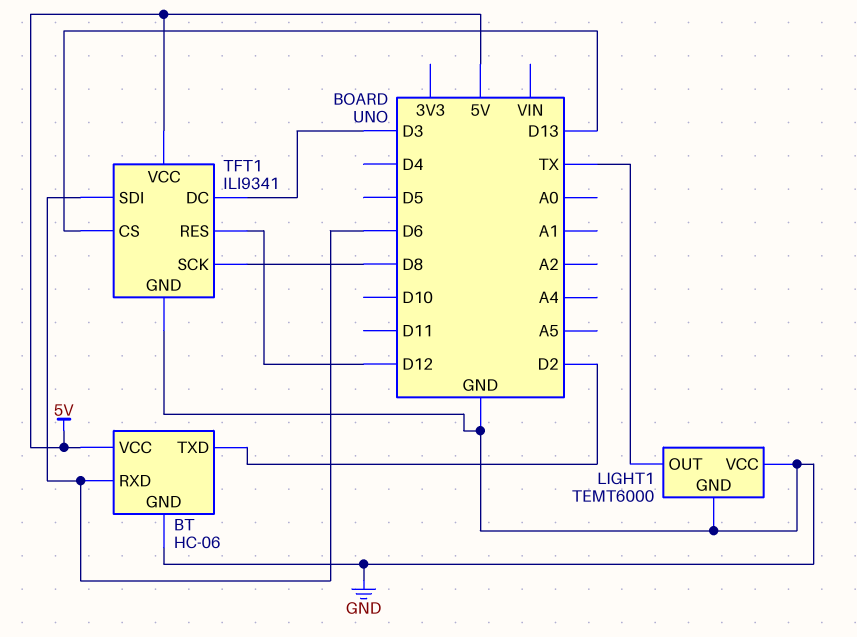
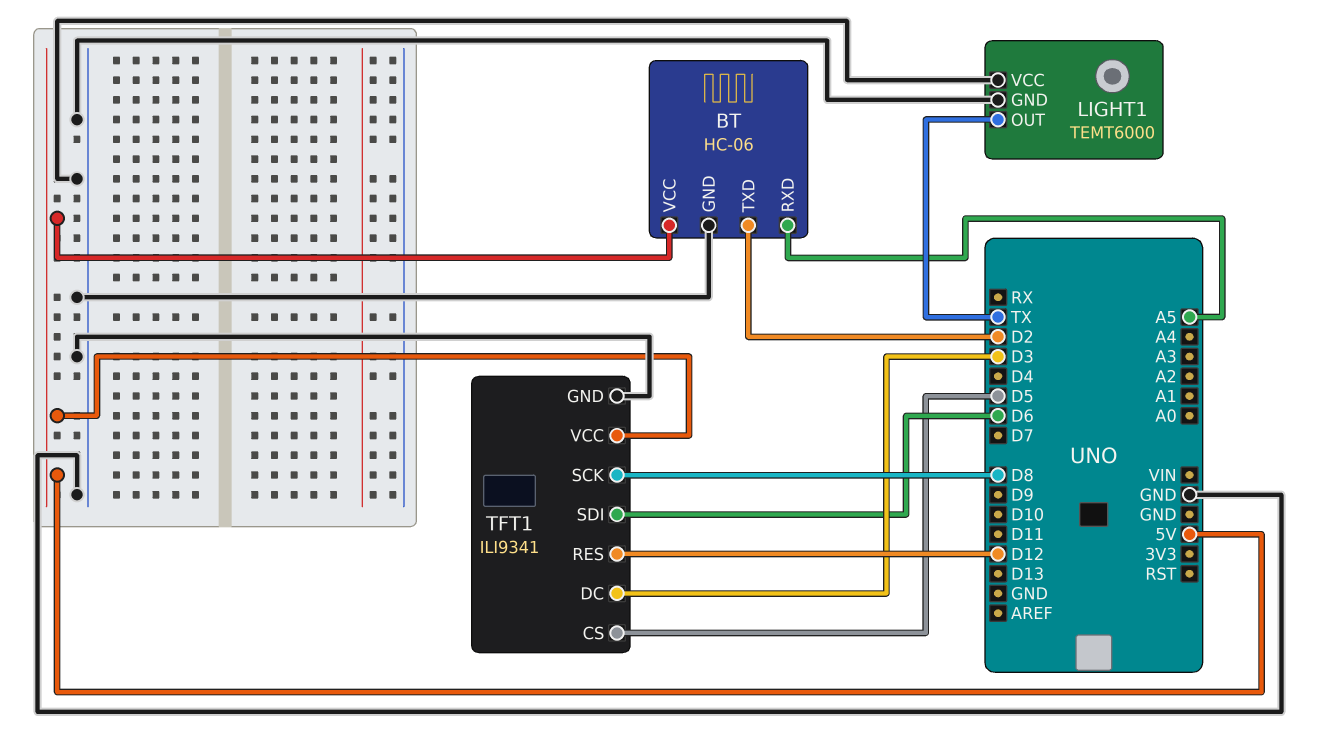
BT pin RXD: D6 -> A5
TFT1 pin CS: D13 -> D5

